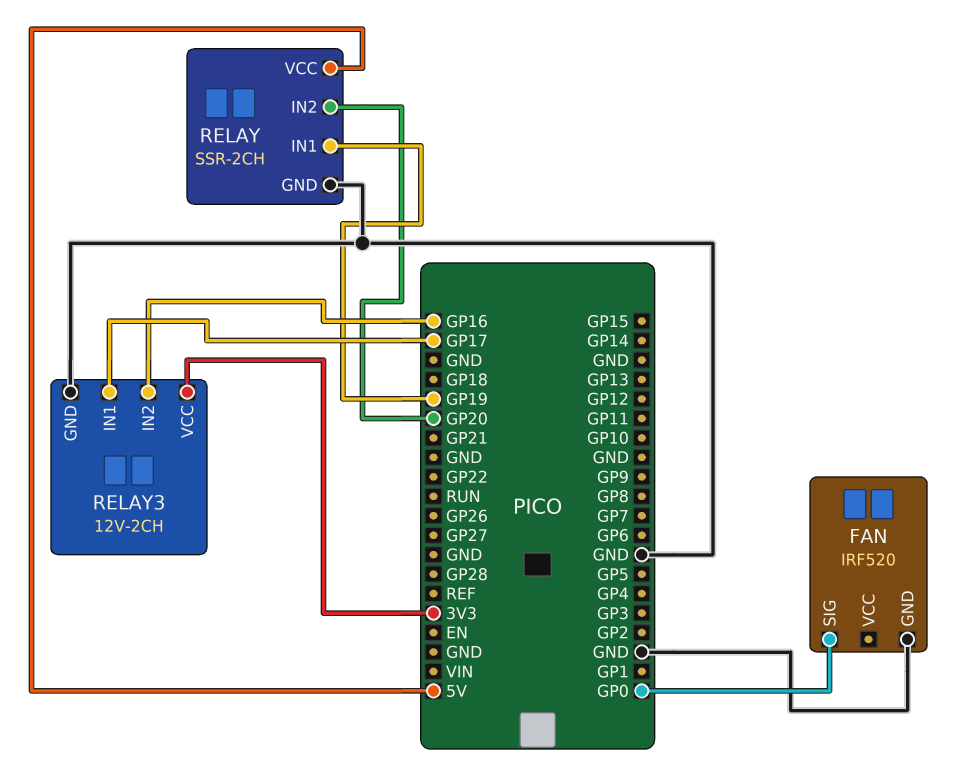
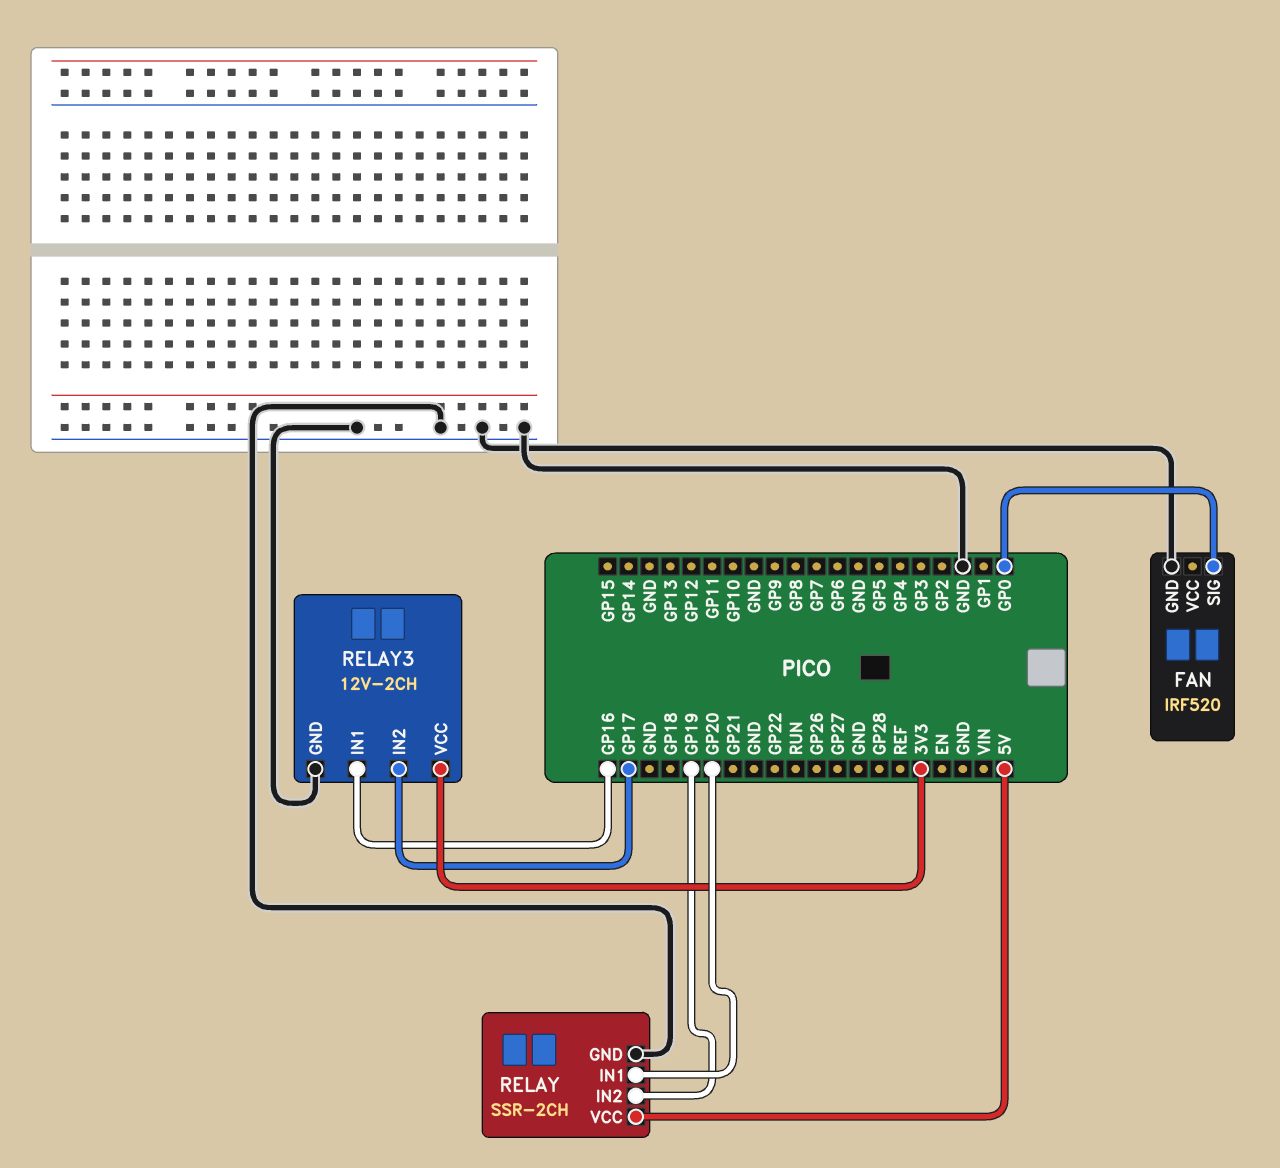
RELAY pin IN1: GP19 -> GP20
RELAY pin IN2: GP20 -> GP19
RELAY3 pin IN1: GP17 -> GP16
RELAY3 pin IN2: GP16 -> GP17

